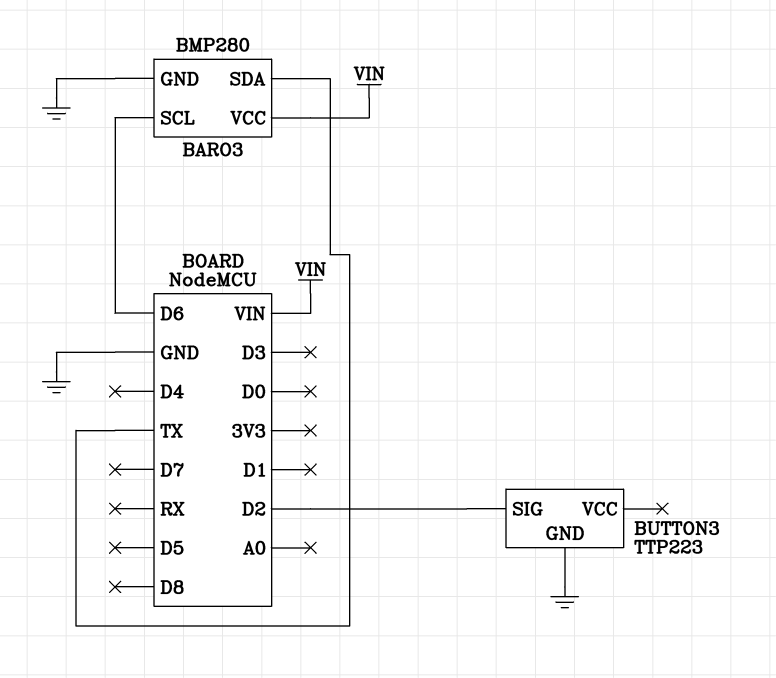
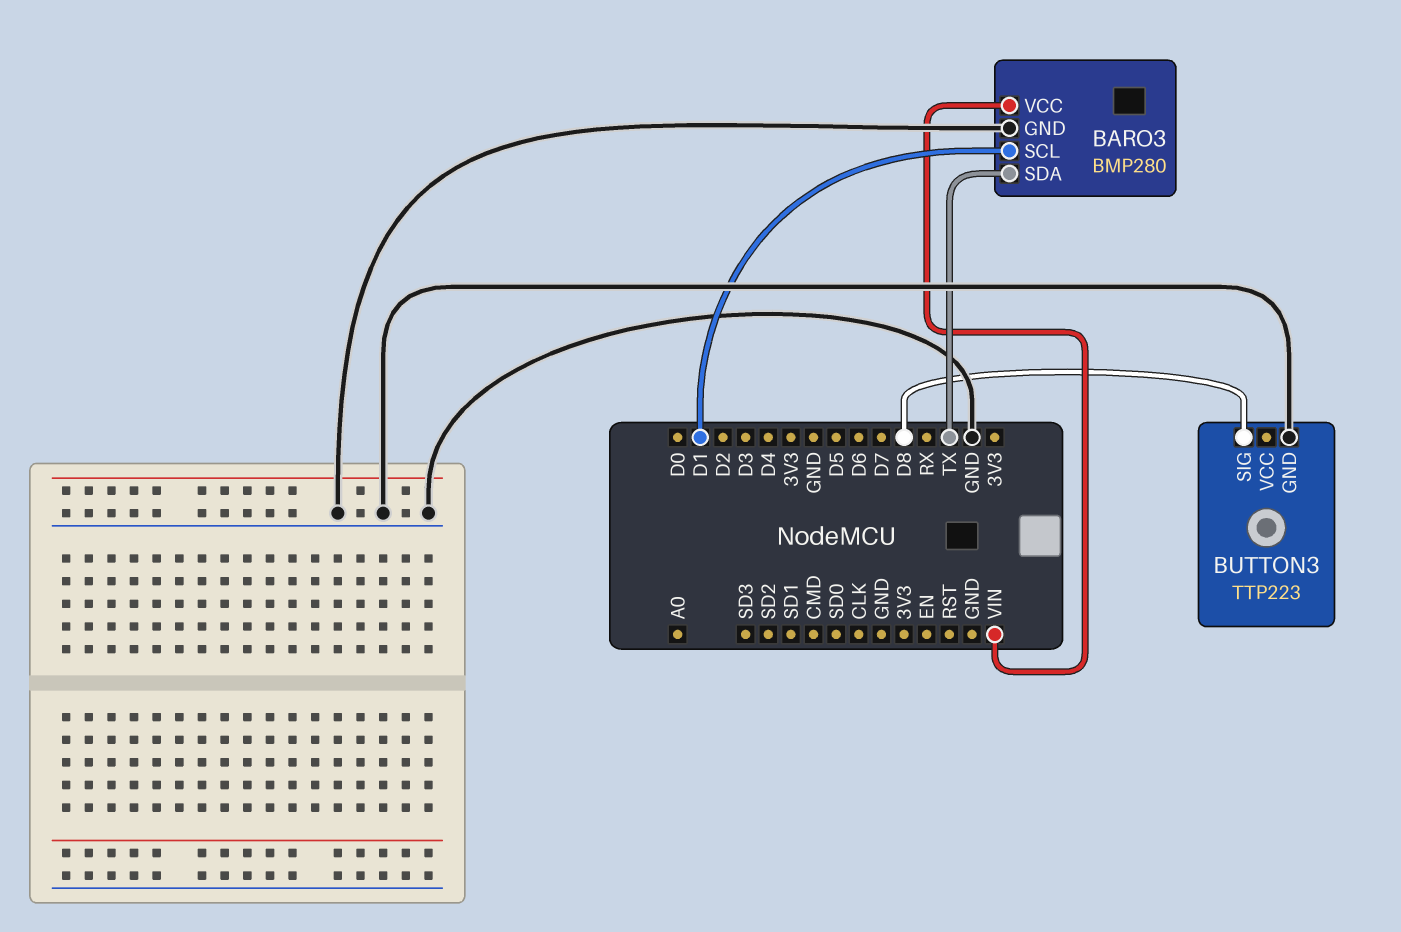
BARO3 pin SCL: D6 -> D1
BUTTON3 pin SIG: D2 -> D8

